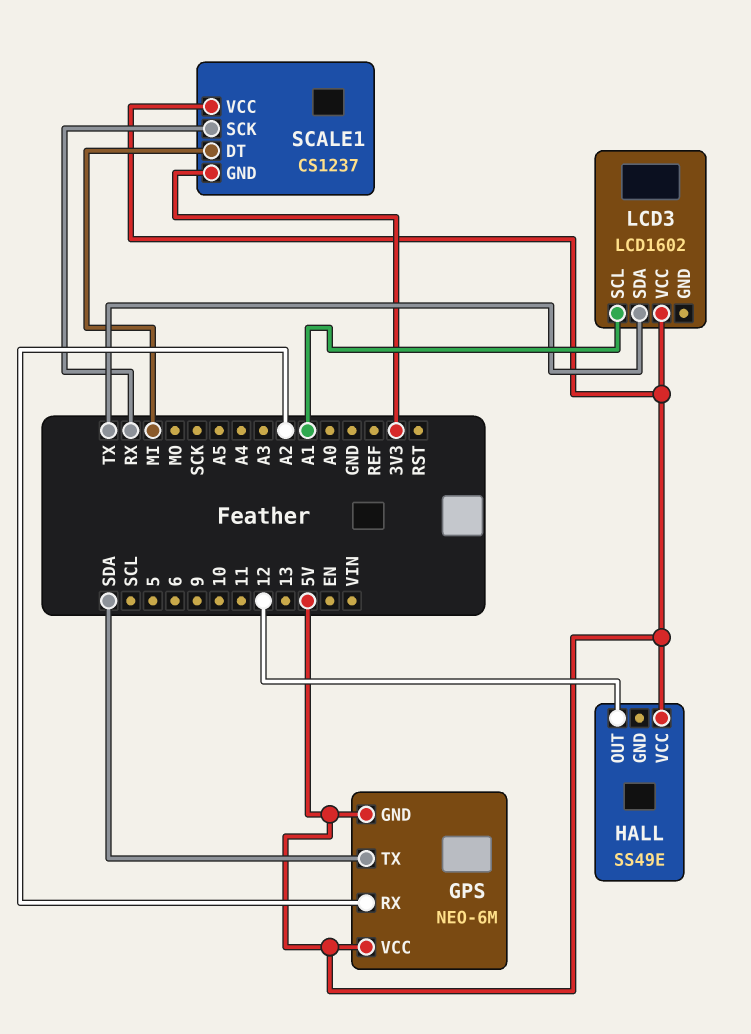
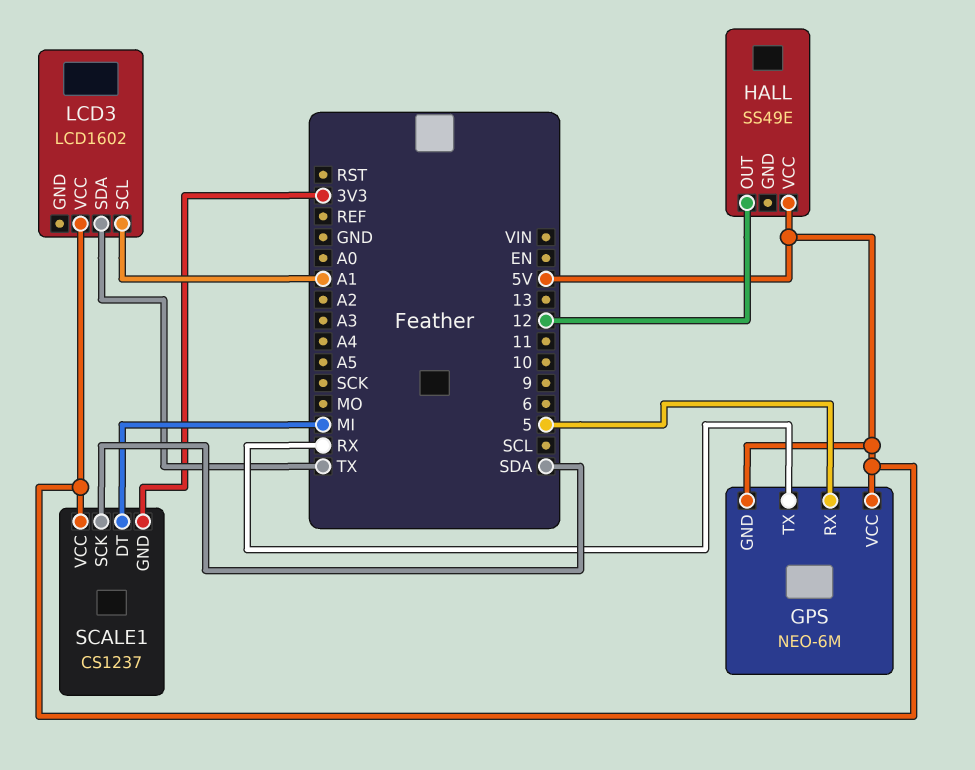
GPS pin RX: A2 -> 5
GPS pin TX: SDA -> RX
SCALE1 pin SCK: RX -> SDA

